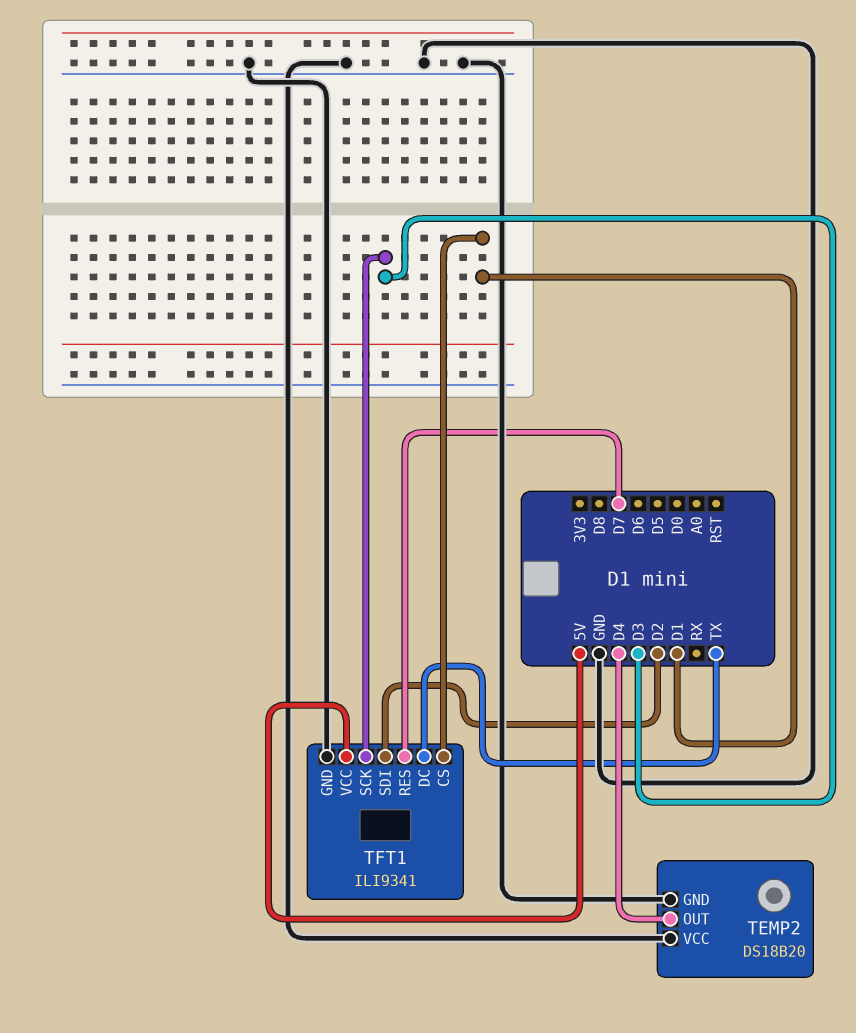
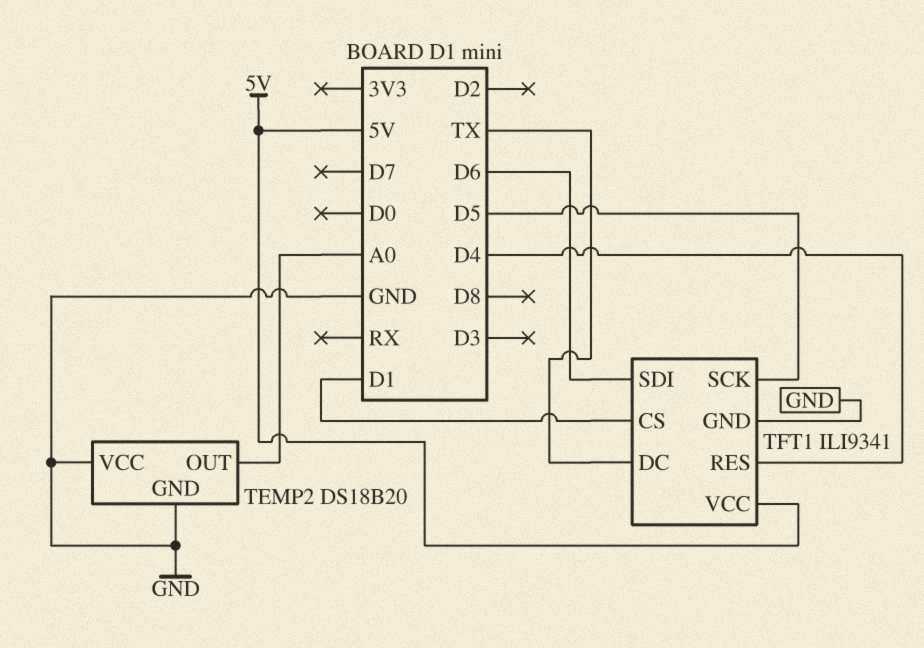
TEMP2 pin OUT: D4 -> A0
TFT1 pin RES: D7 -> D4
TFT1 pin SCK: D3 -> D5
TFT1 pin SDI: D2 -> D6

